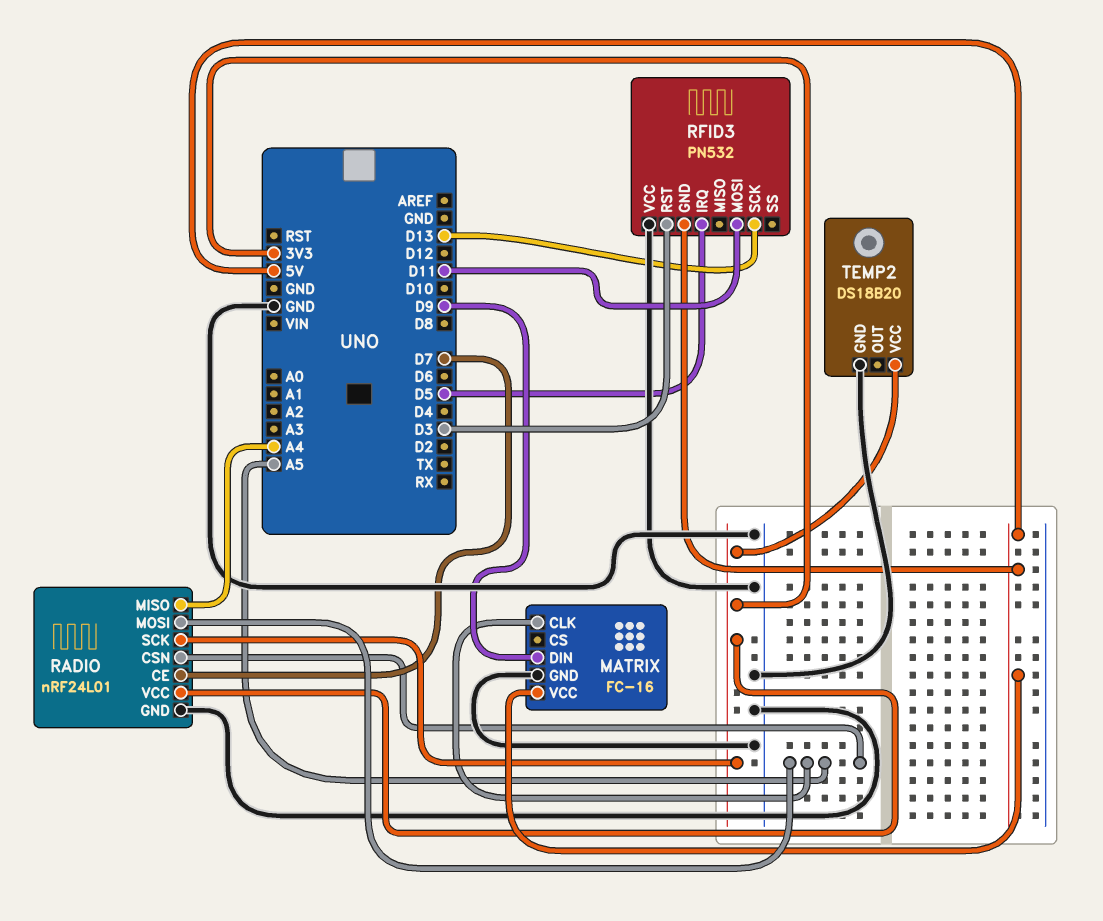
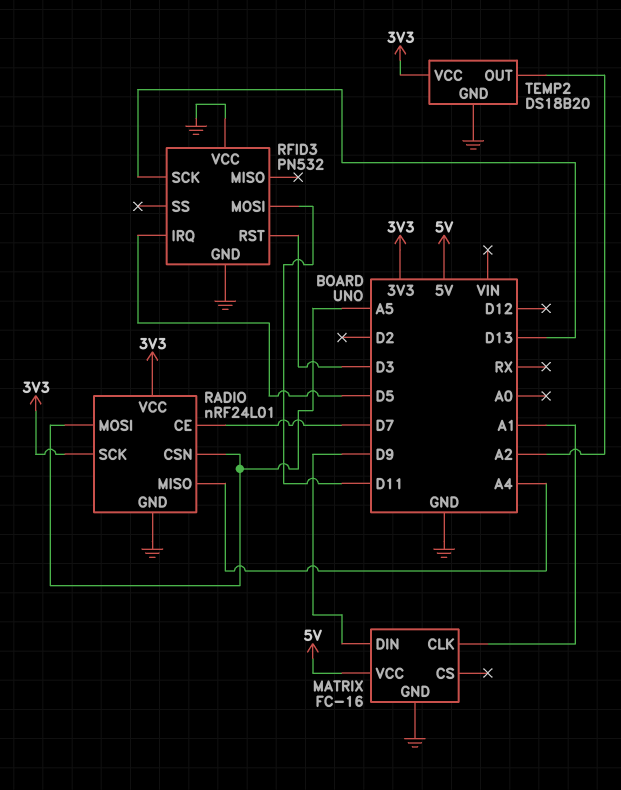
MATRIX pin CLK: A5 -> A1
RFID3 pin GND: 5V -> GND
TEMP2 pin OUT: none -> A2

